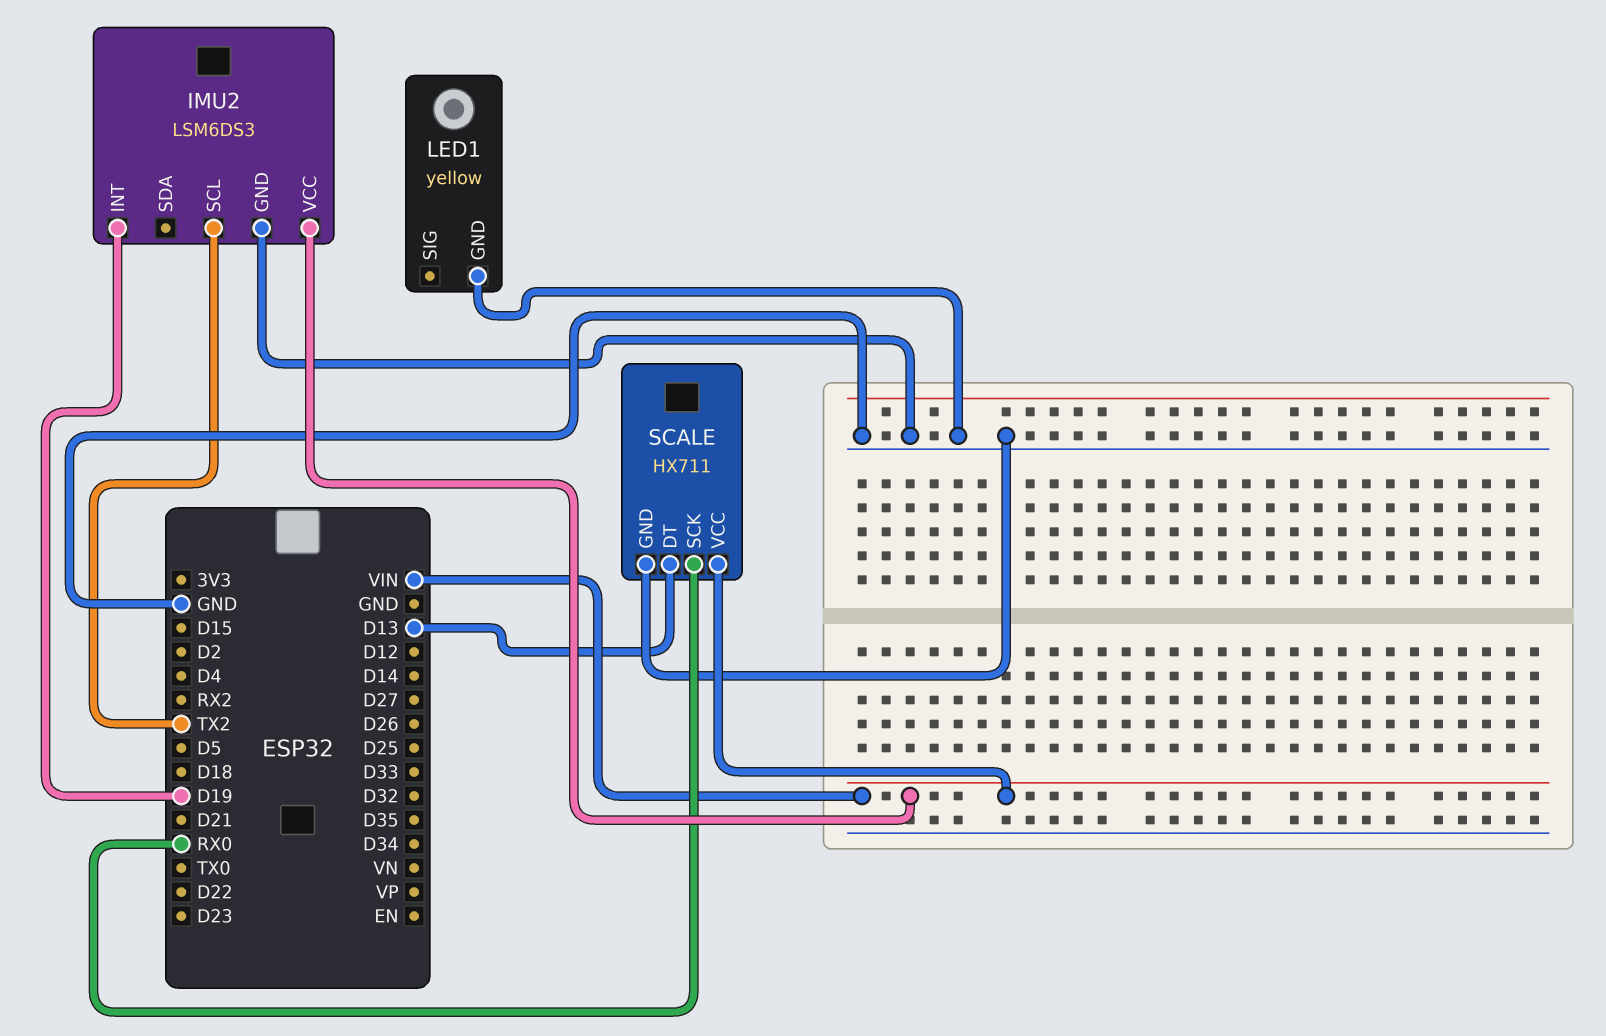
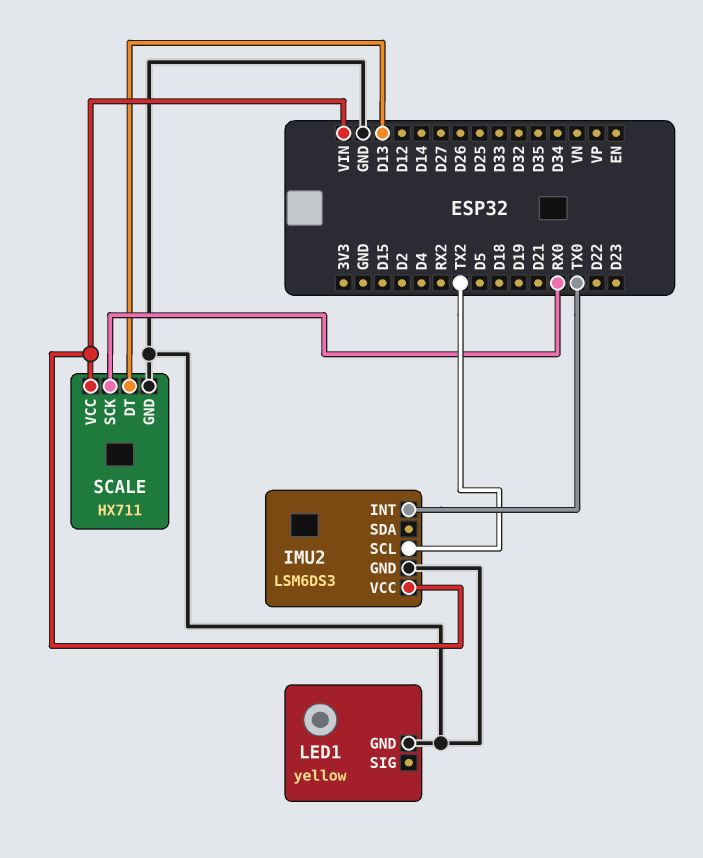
IMU2 pin INT: D19 -> TX0

